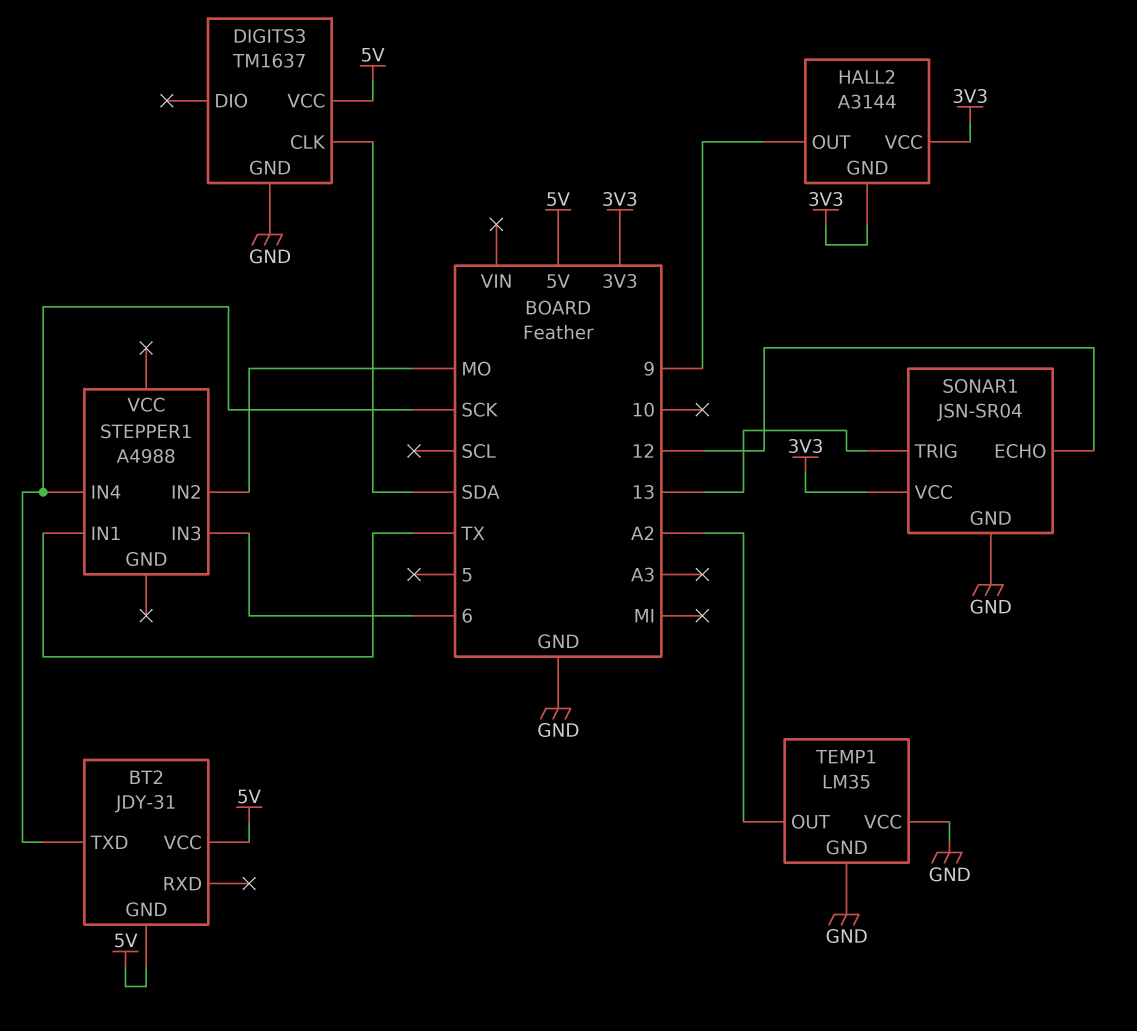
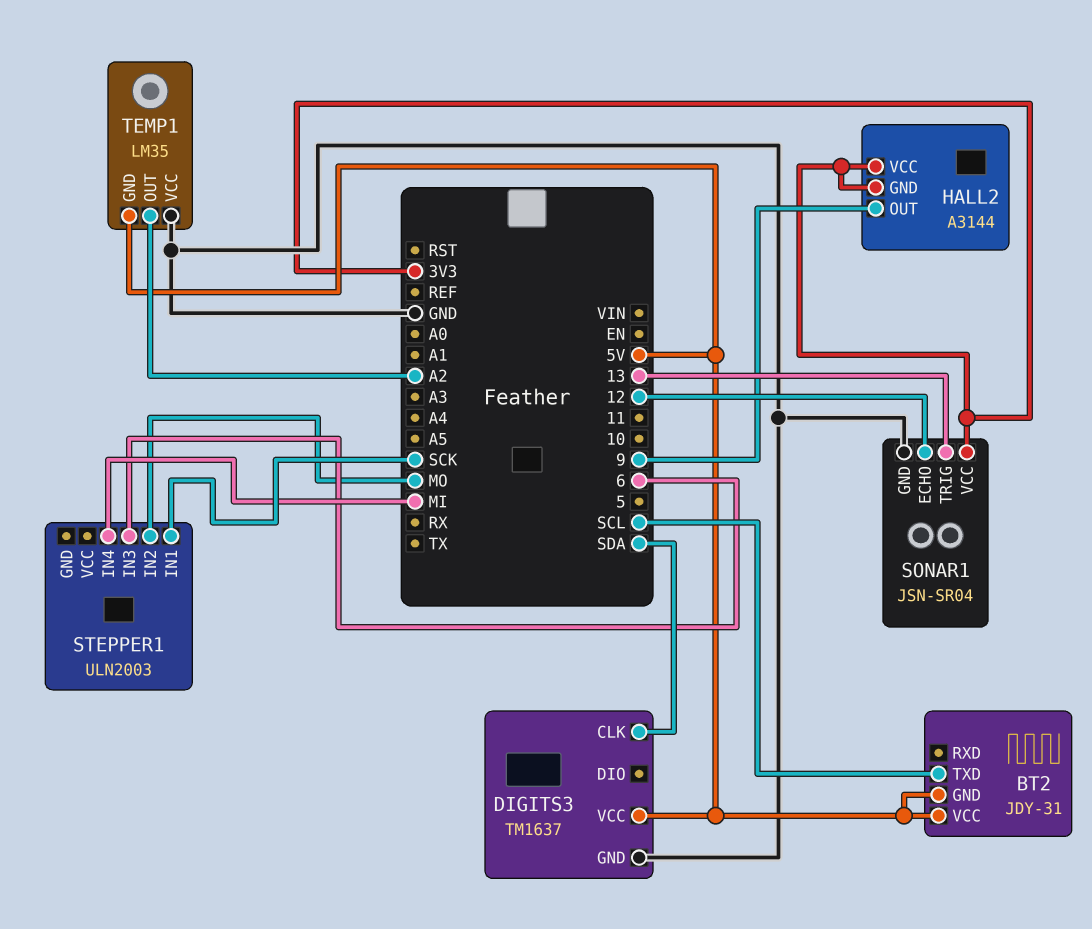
BT2 pin TXD: SCK -> SCL
STEPPER1: A4988 -> ULN2003
STEPPER1 pin IN1: TX -> SCK
STEPPER1 pin IN4: SCK -> MI
TEMP1 pin GND: GND -> 5V

